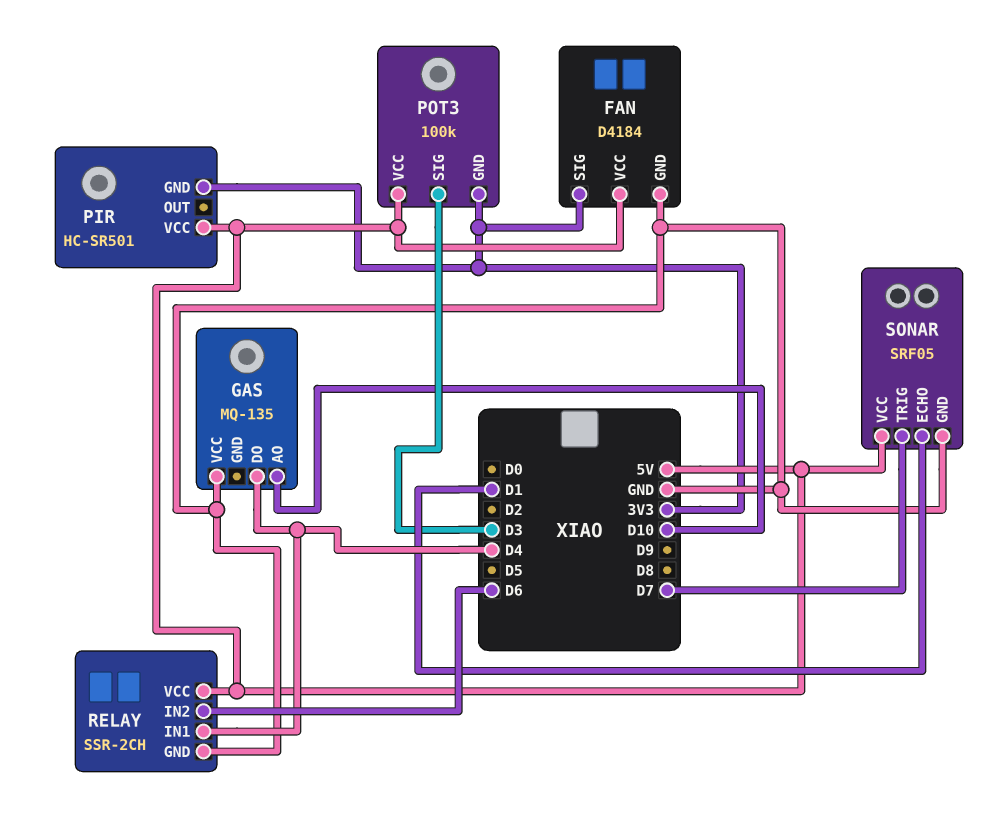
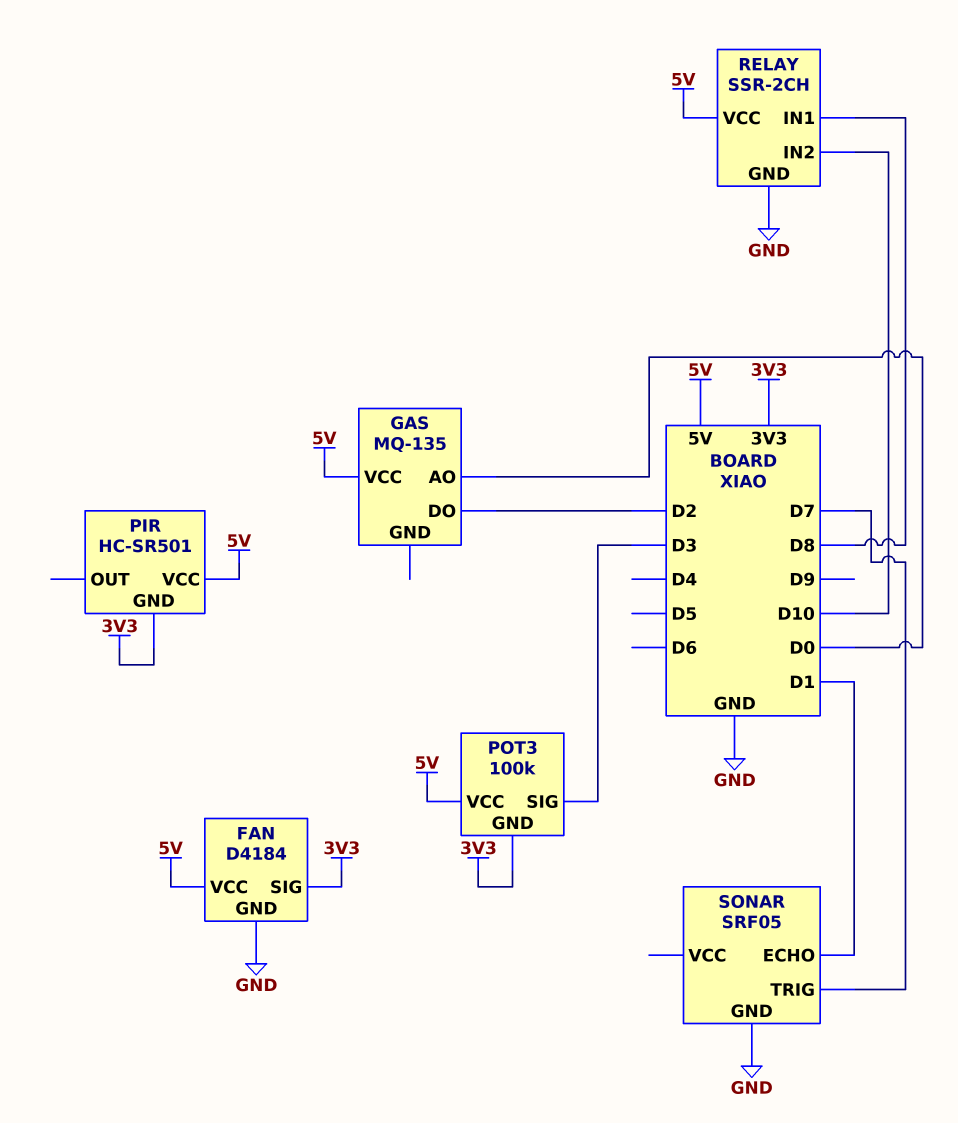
GAS pin AO: D10 -> D0
GAS pin DO: D4 -> D2
GAS pin VCC: GND -> 5V
RELAY pin IN1: D4 -> D8
RELAY pin IN2: D6 -> D10
SONAR pin VCC: 5V -> none

